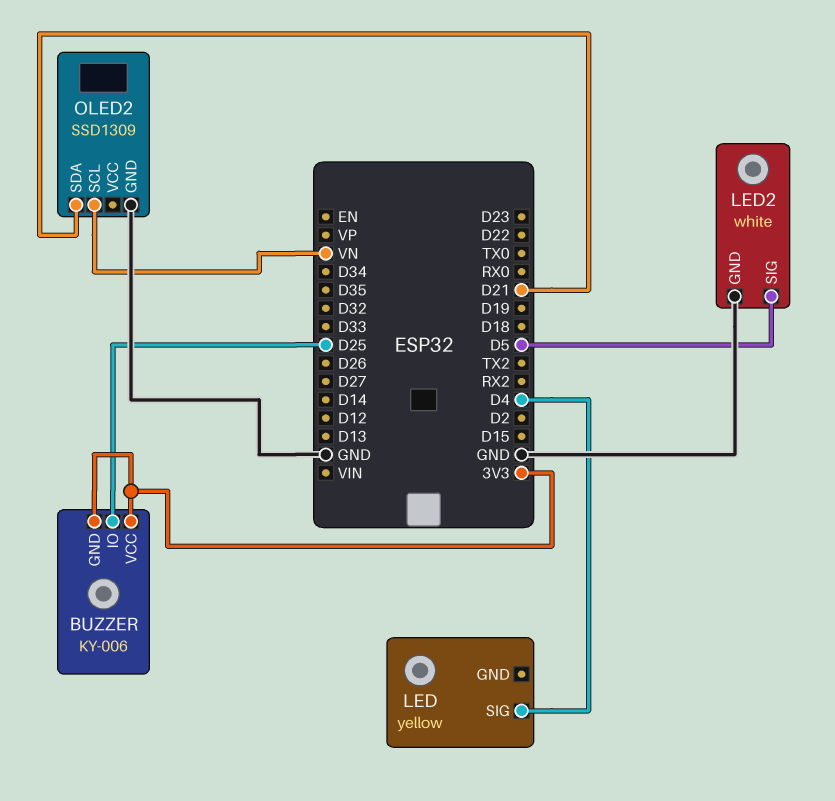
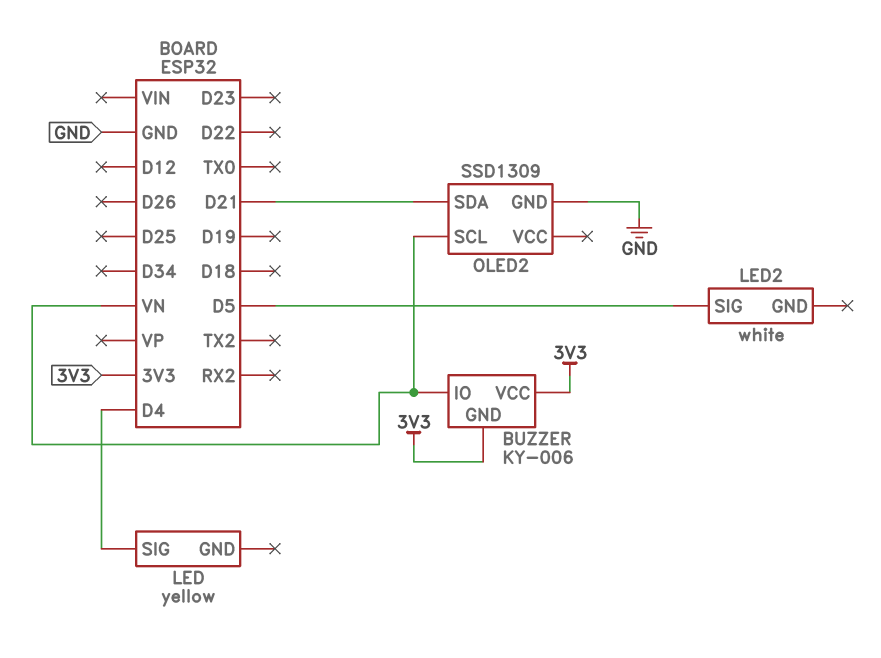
BUZZER pin IO: D25 -> VN
LED2 pin GND: GND -> none

